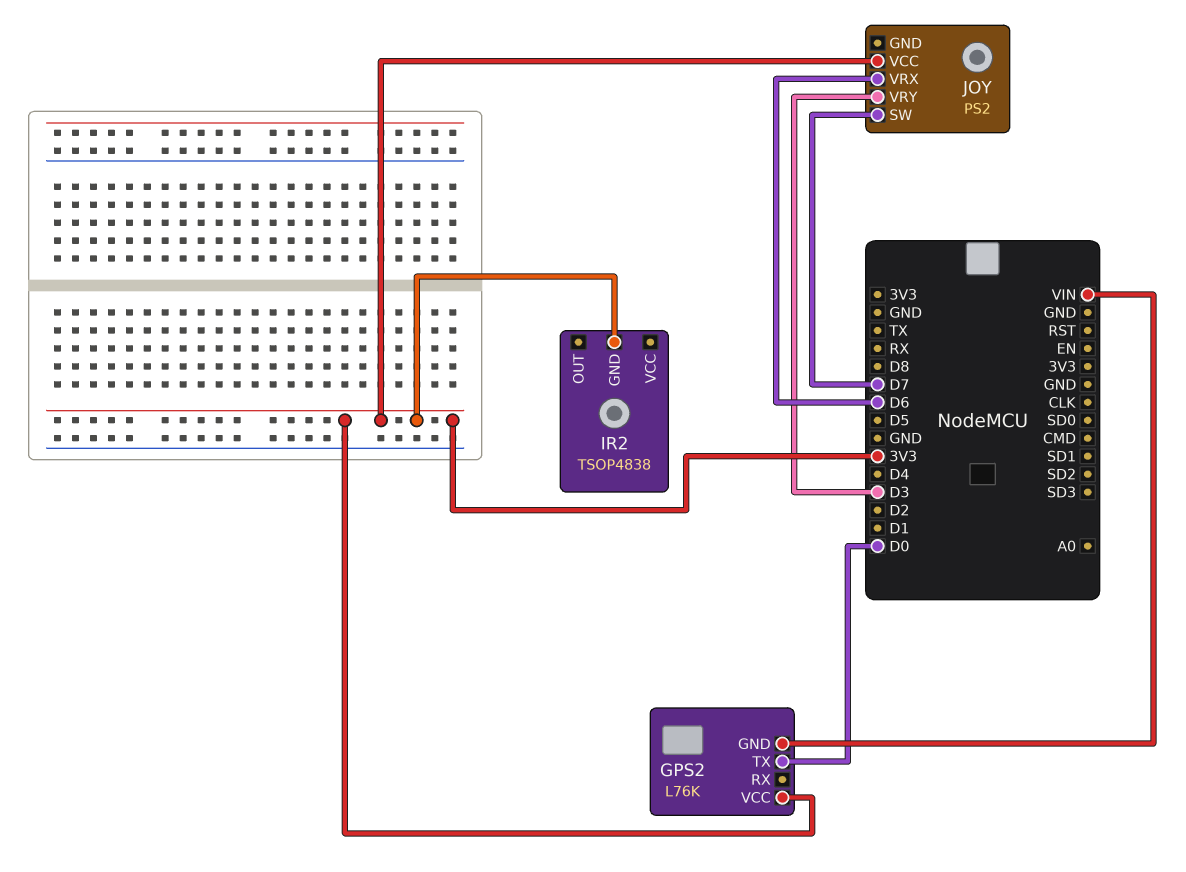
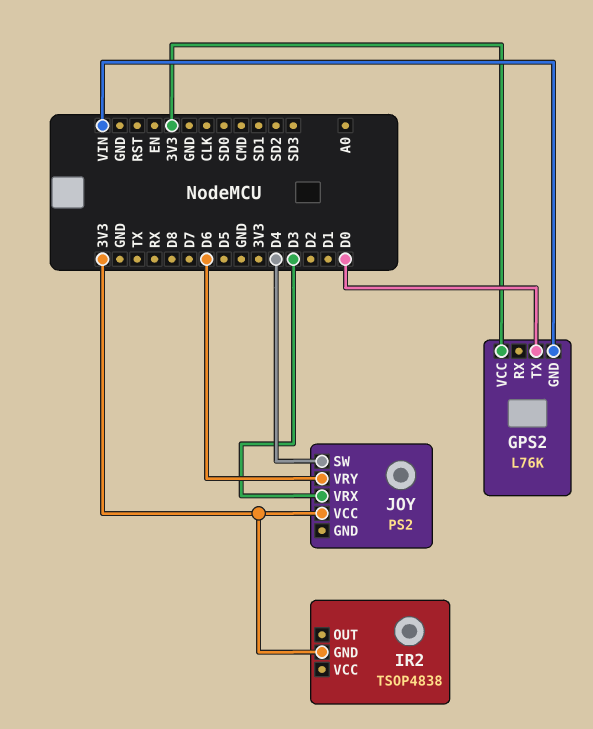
JOY pin SW: D7 -> D4
JOY pin VRX: D6 -> D3
JOY pin VRY: D3 -> D6

